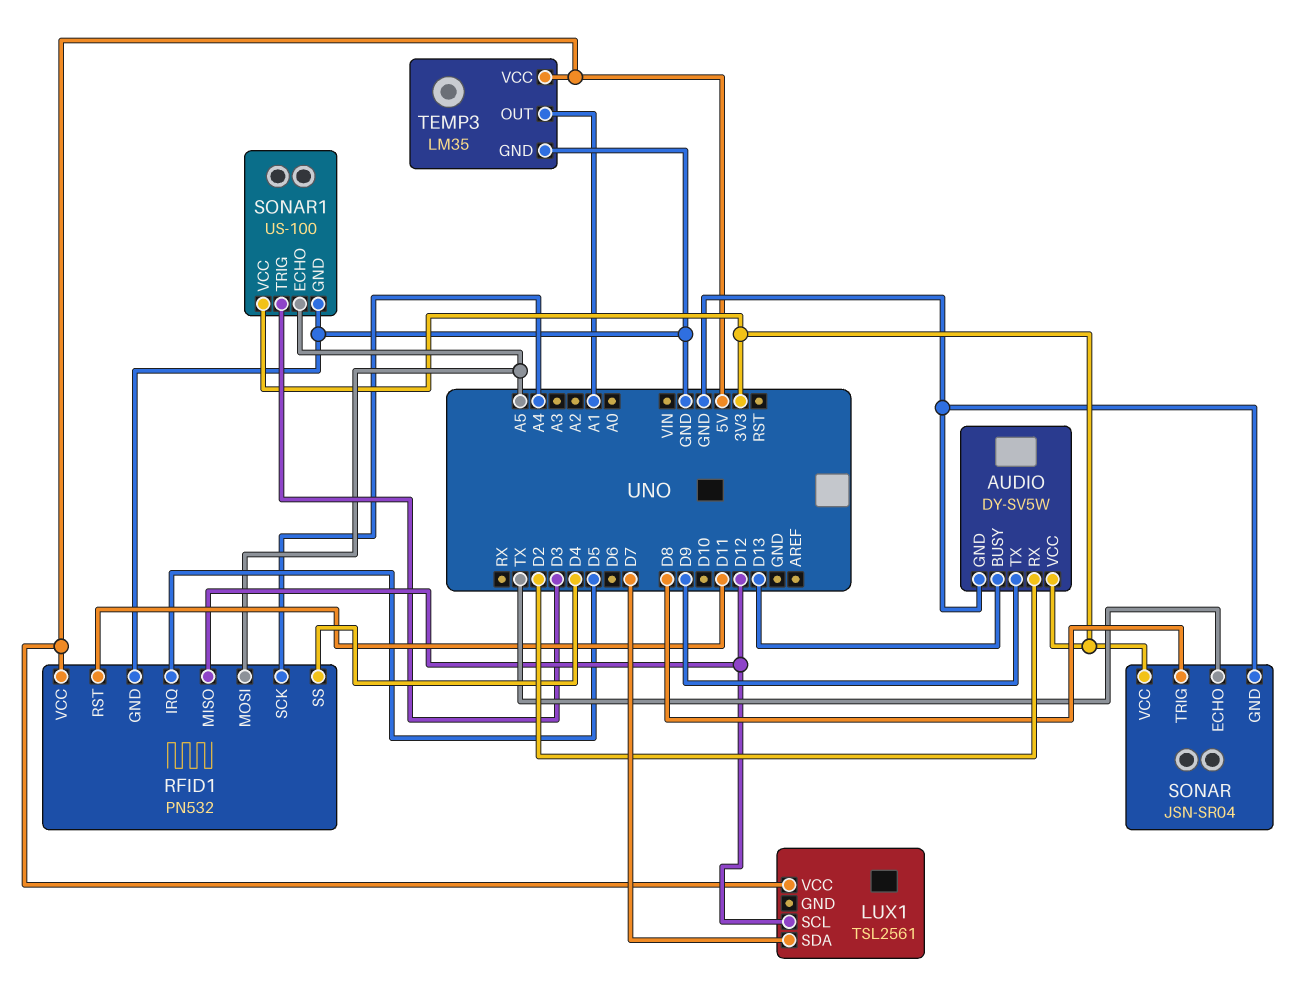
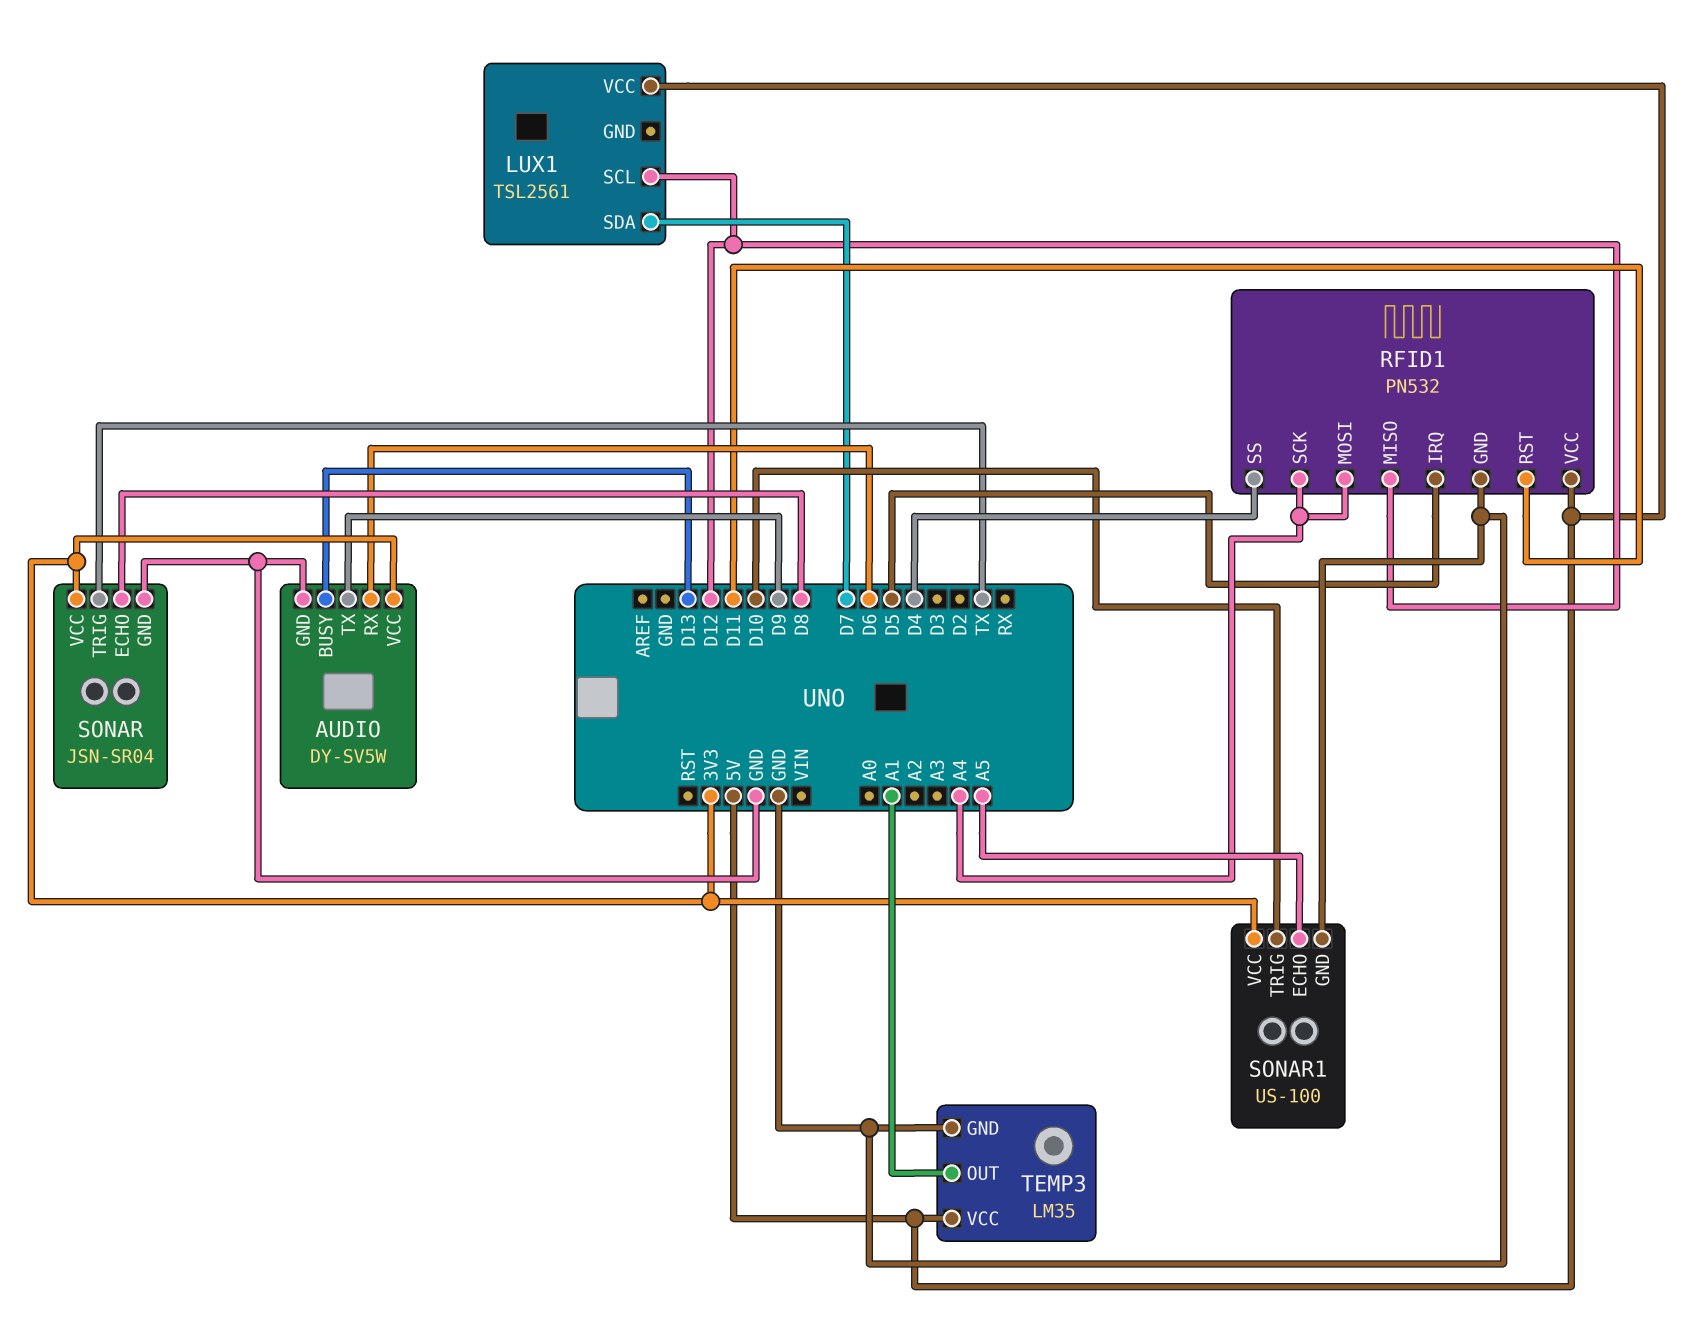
AUDIO pin RX: D2 -> D6
RFID1 pin MOSI: A5 -> A4
SONAR pin ECHO: TX -> D8
SONAR pin TRIG: D8 -> TX
SONAR1 pin TRIG: D3 -> D10

